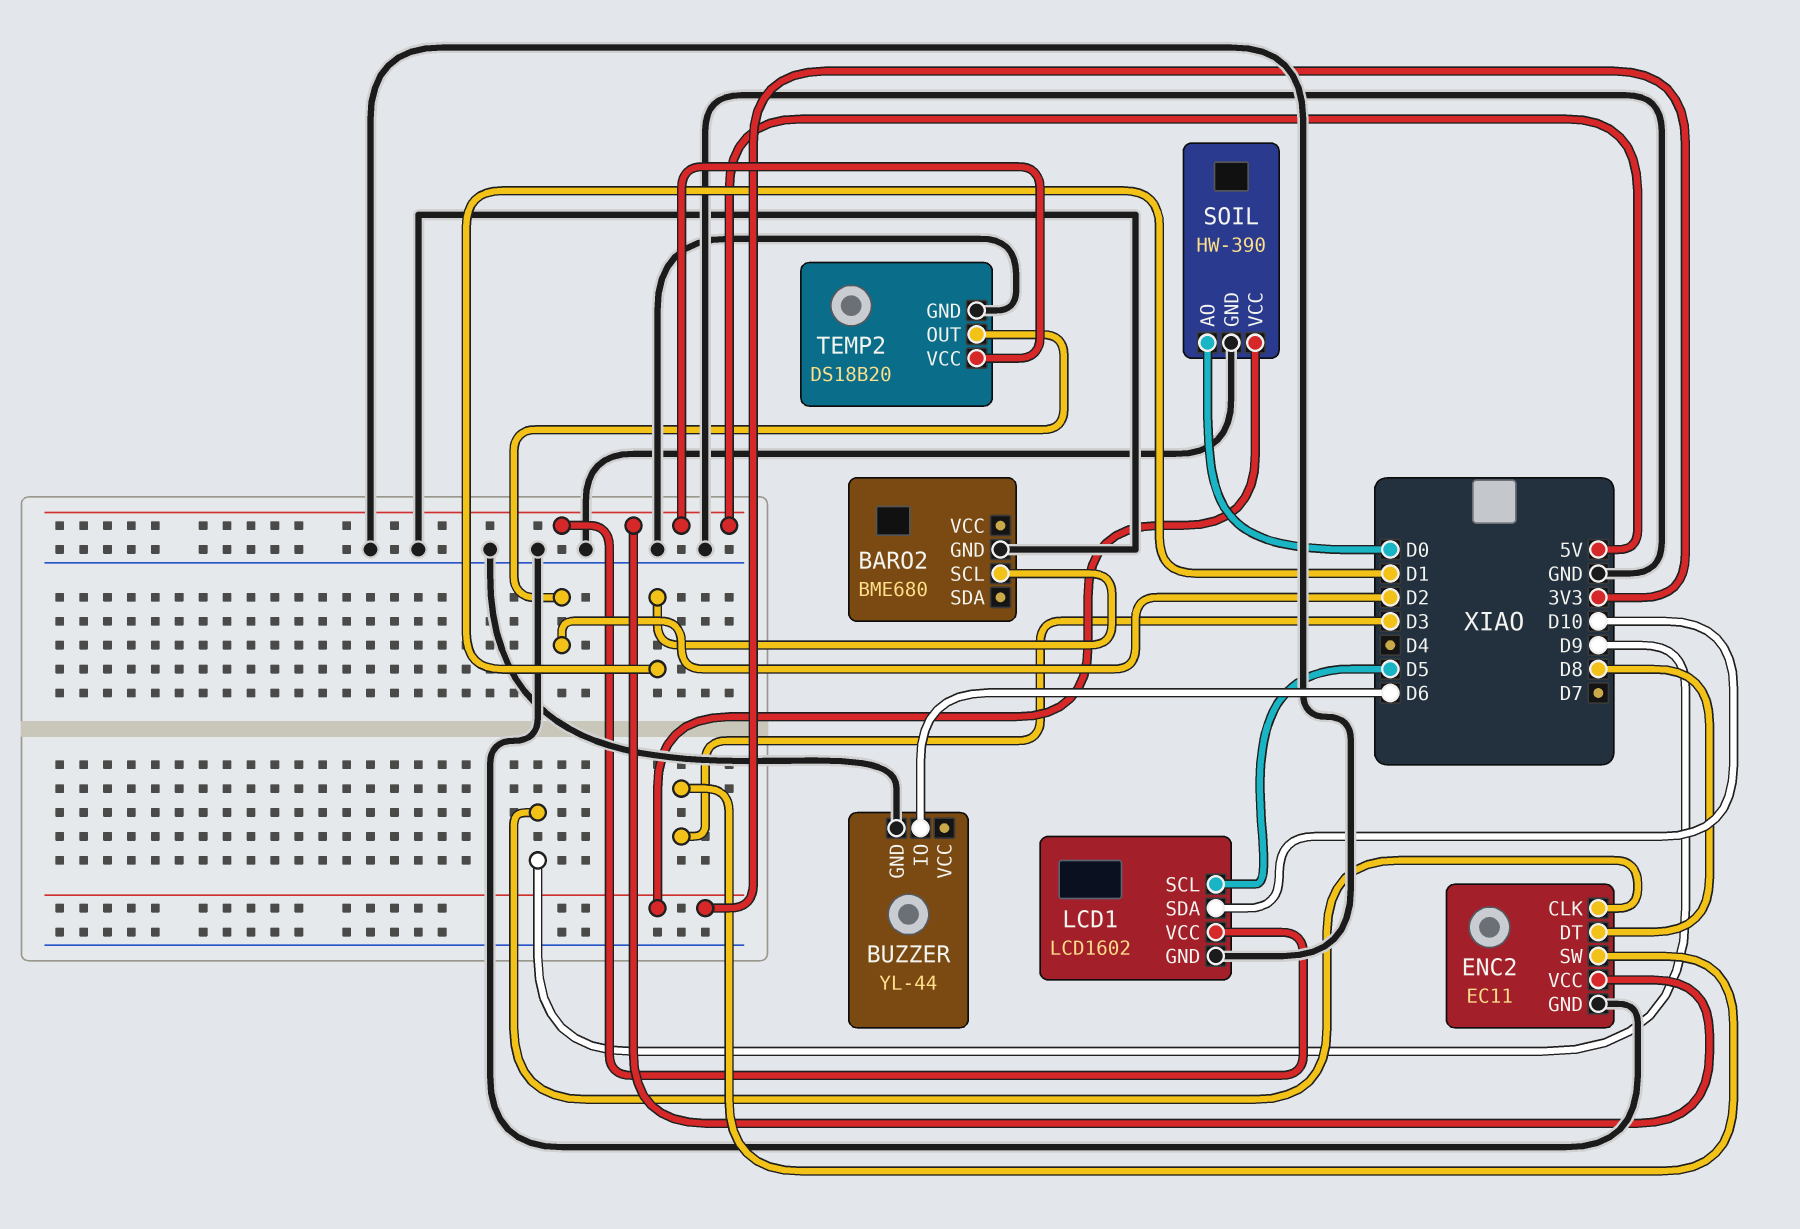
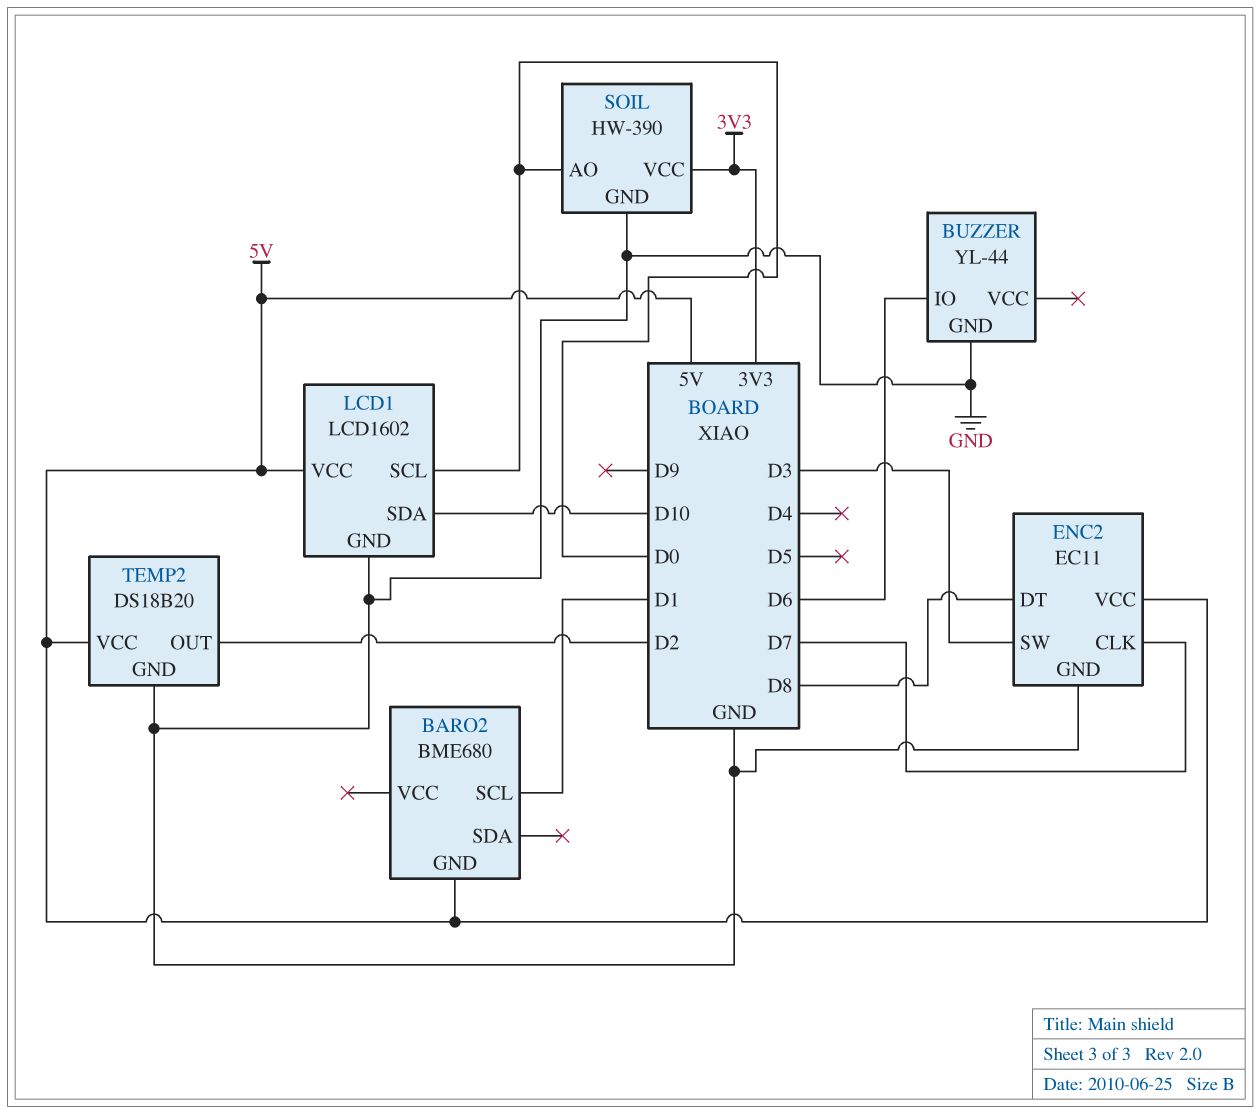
BARO2 pin GND: GND -> 5V
ENC2 pin CLK: D9 -> D7
LCD1 pin SCL: D5 -> D0

